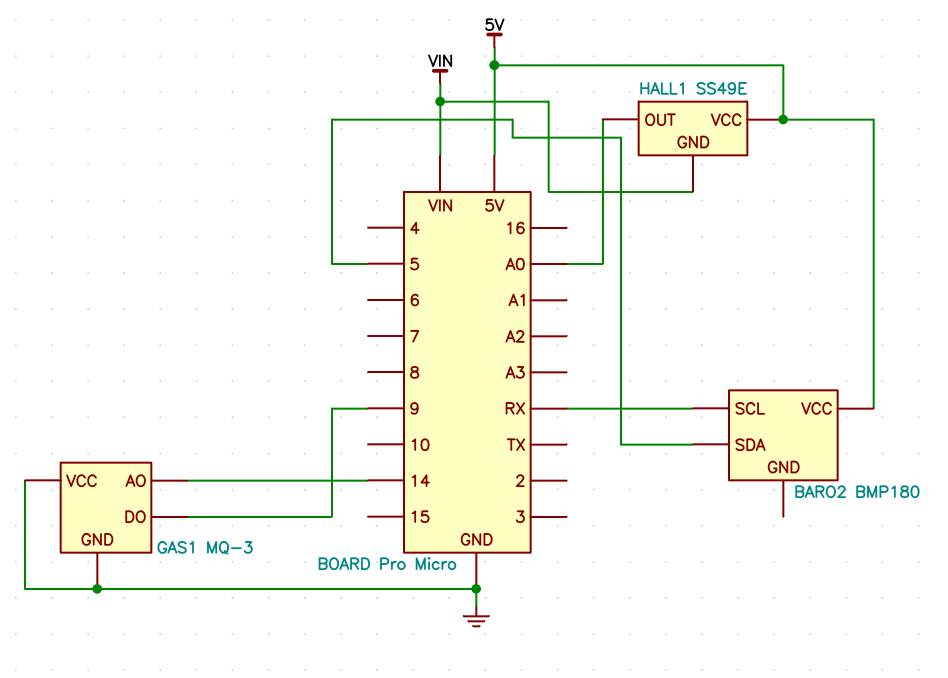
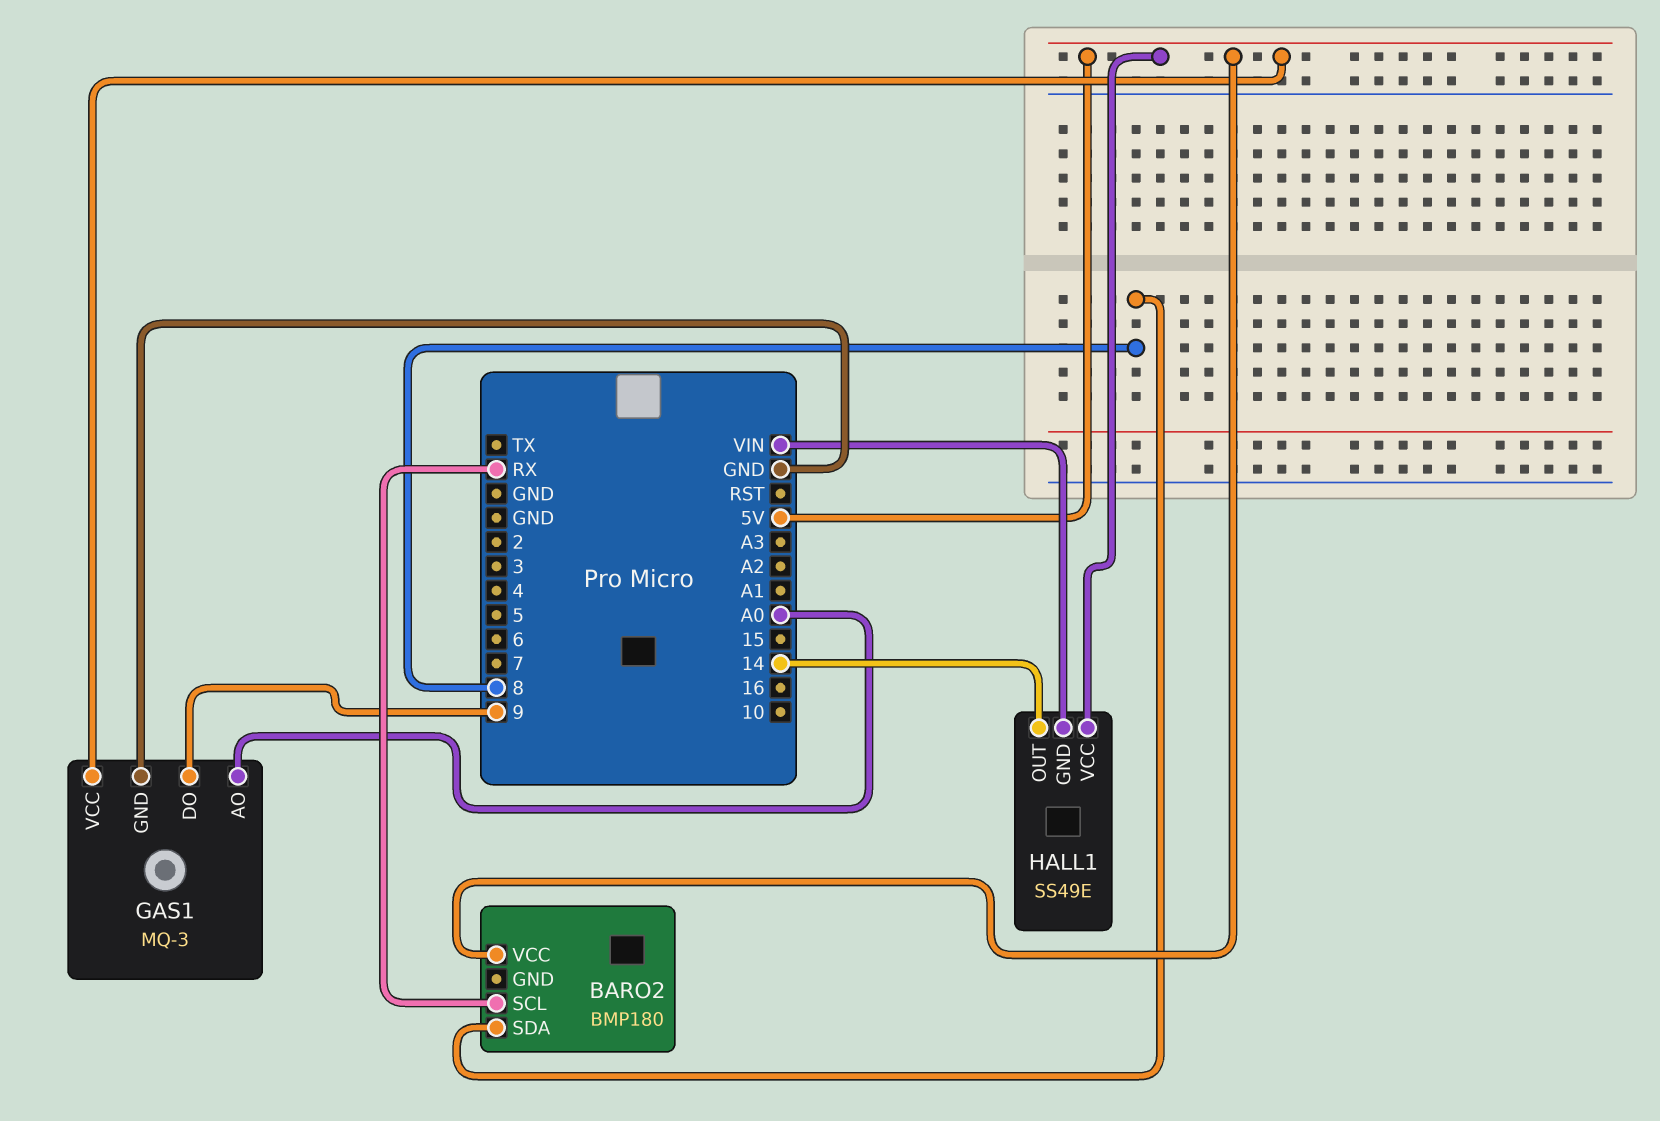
BARO2 pin SDA: 5 -> 8
GAS1 pin AO: 14 -> A0
GAS1 pin VCC: GND -> 5V
HALL1 pin OUT: A0 -> 14

